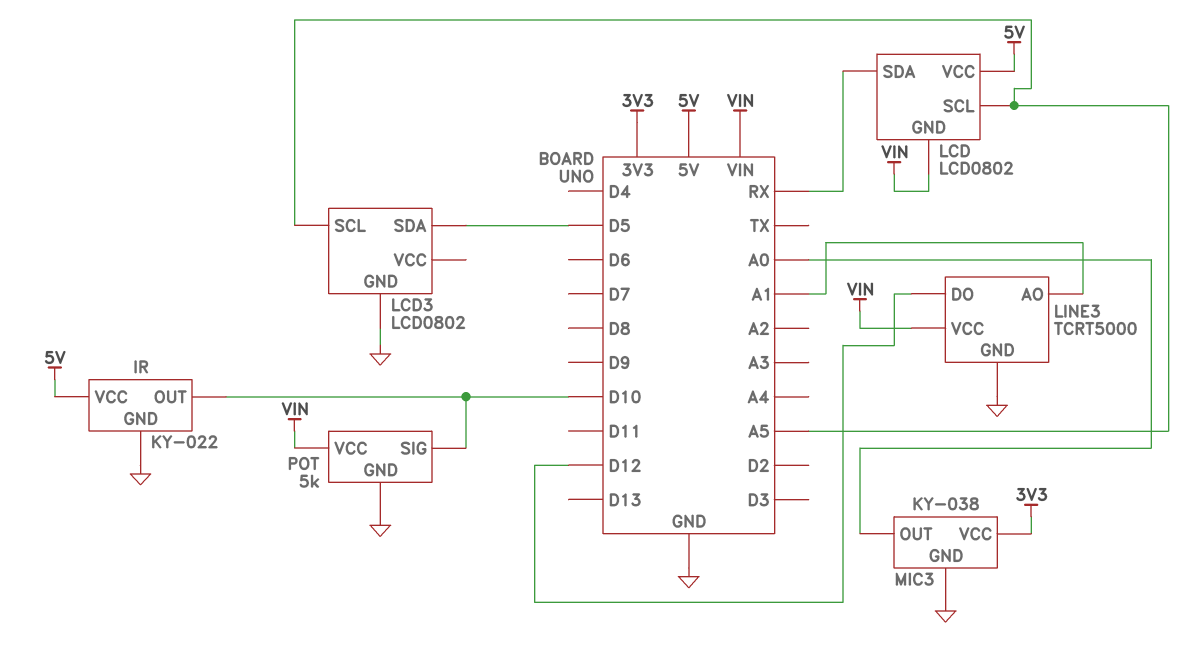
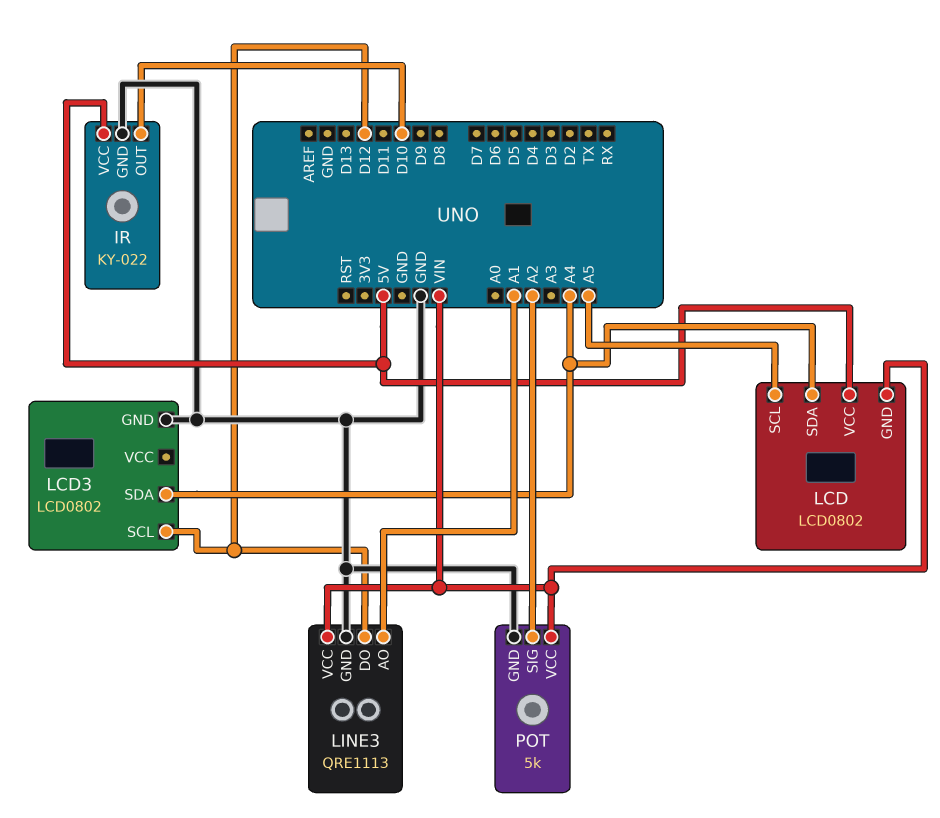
LCD pin SDA: RX -> A4
LCD3 pin SCL: A5 -> D12
LCD3 pin SDA: D5 -> A4
LINE3: TCRT5000 -> QRE1113
MIC3: KY-038 -> none
MIC3 pin GND: GND -> none
MIC3 pin OUT: A0 -> none
MIC3 pin VCC: 3V3 -> none
POT pin SIG: D10 -> A2

